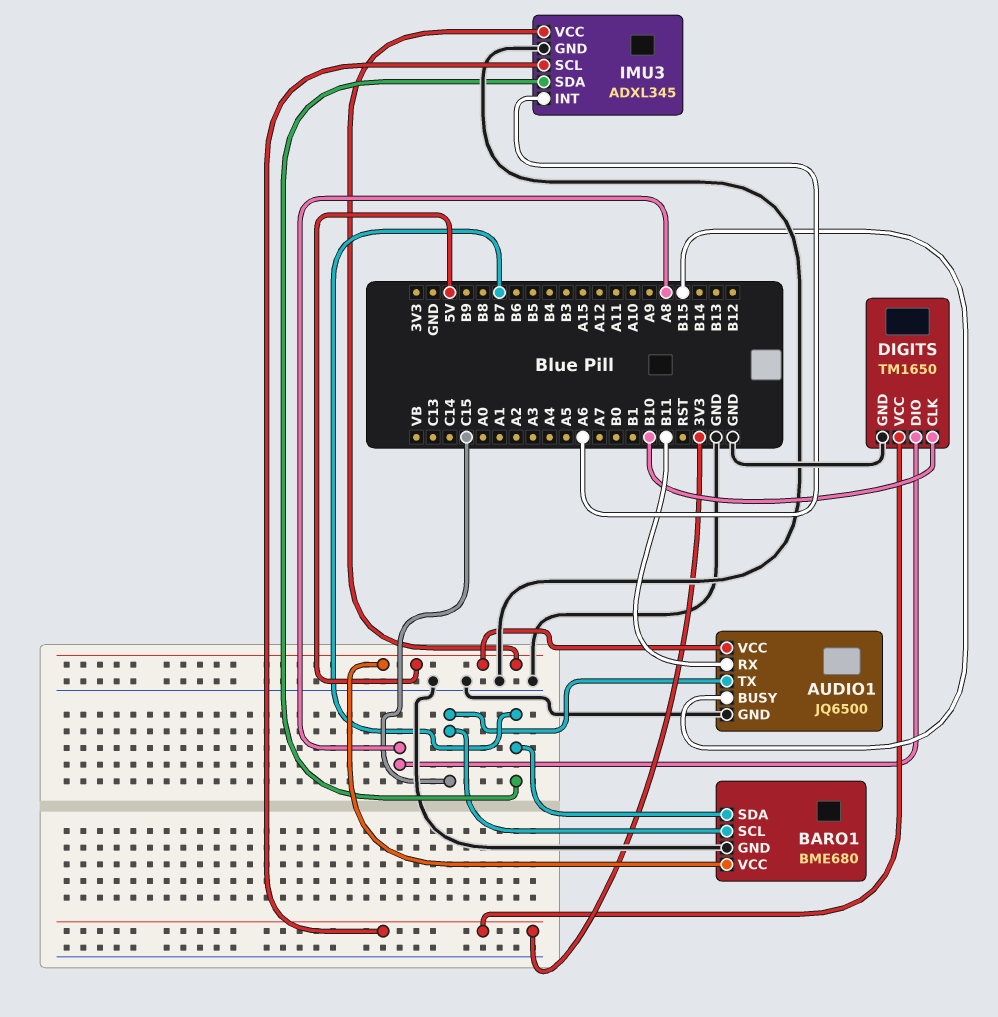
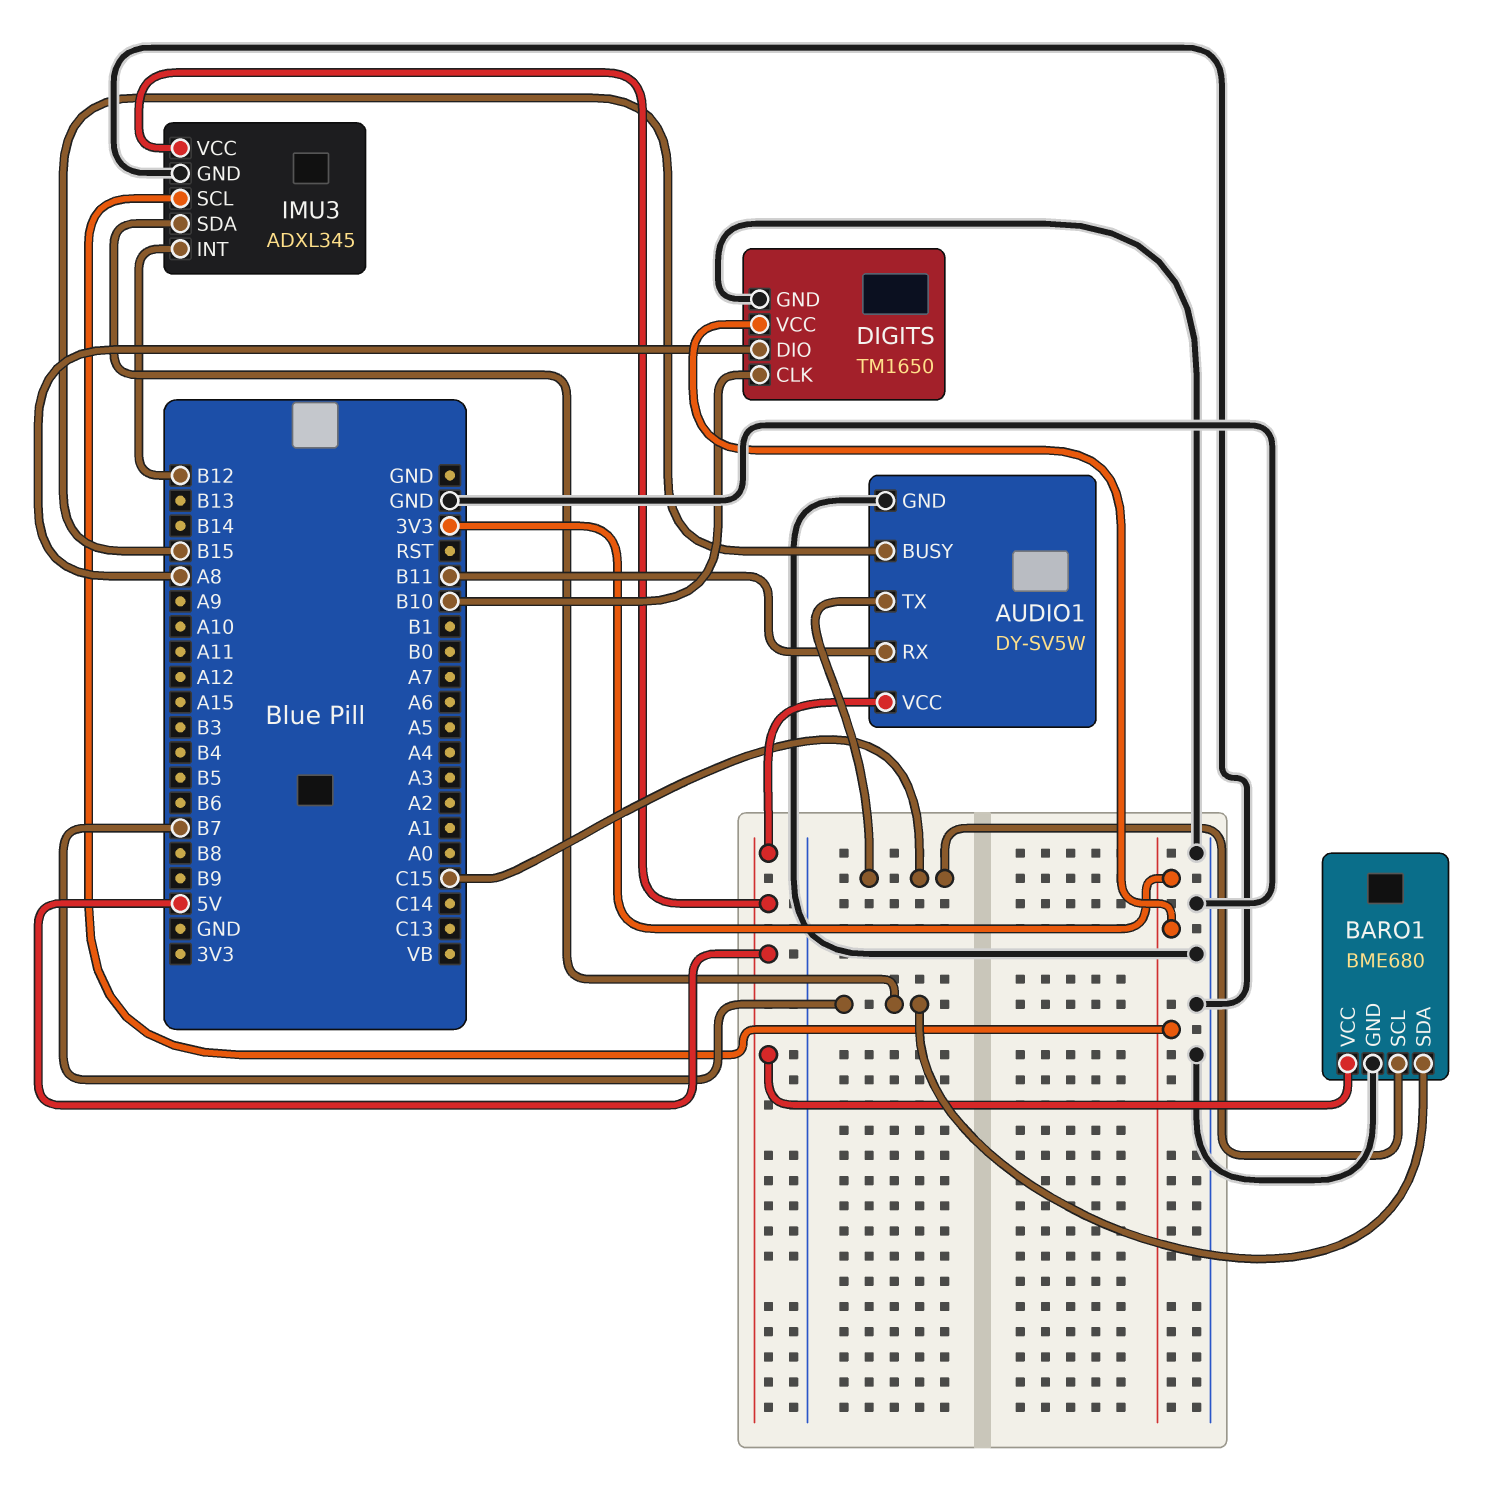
AUDIO1: JQ6500 -> DY-SV5W
IMU3 pin INT: A6 -> B12

